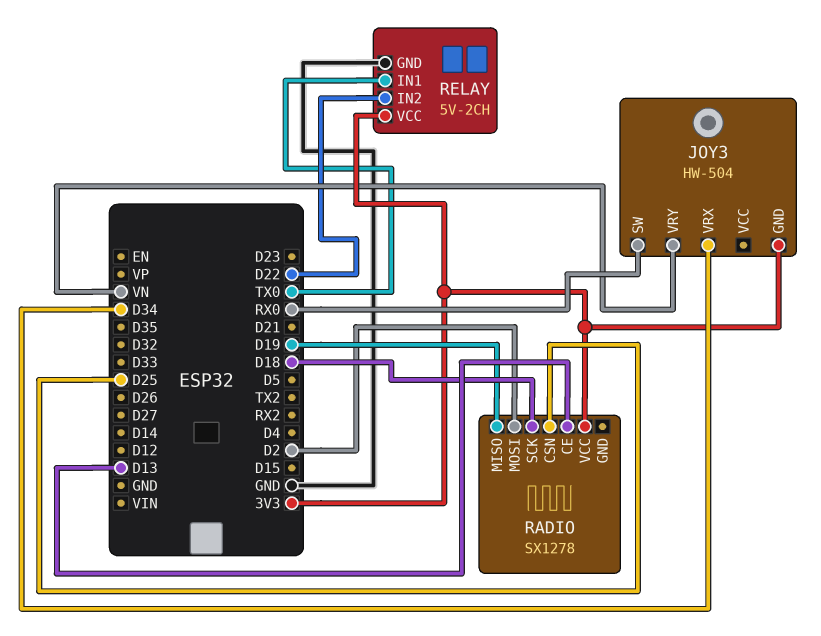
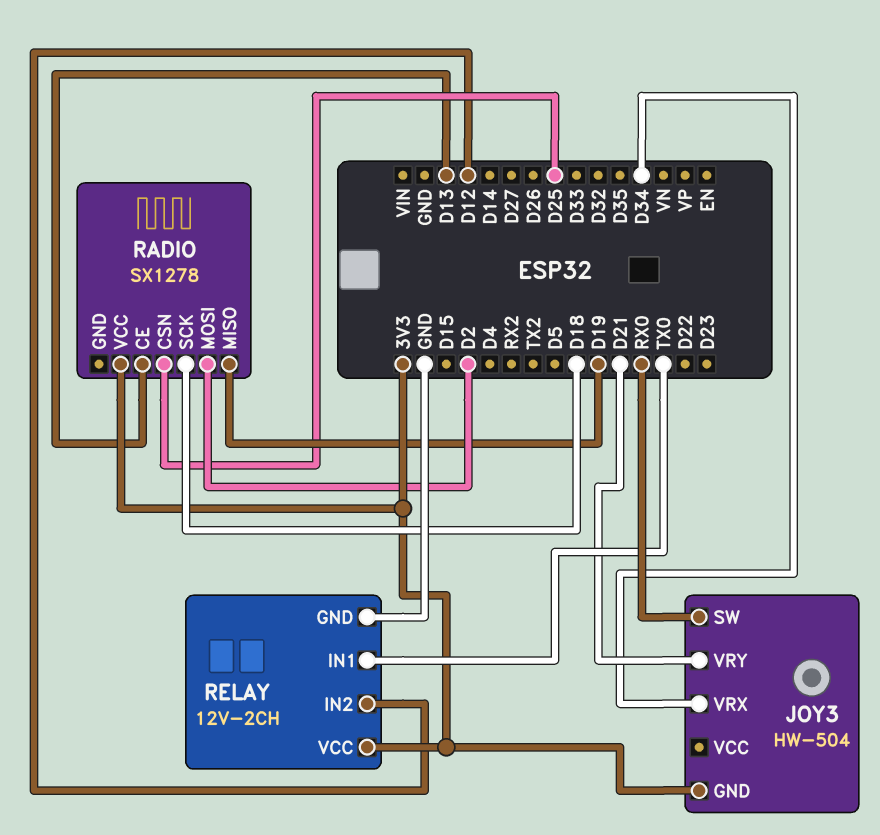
JOY3 pin VRY: VN -> D21
RELAY: 5V-2CH -> 12V-2CH
RELAY pin IN2: D22 -> D12

